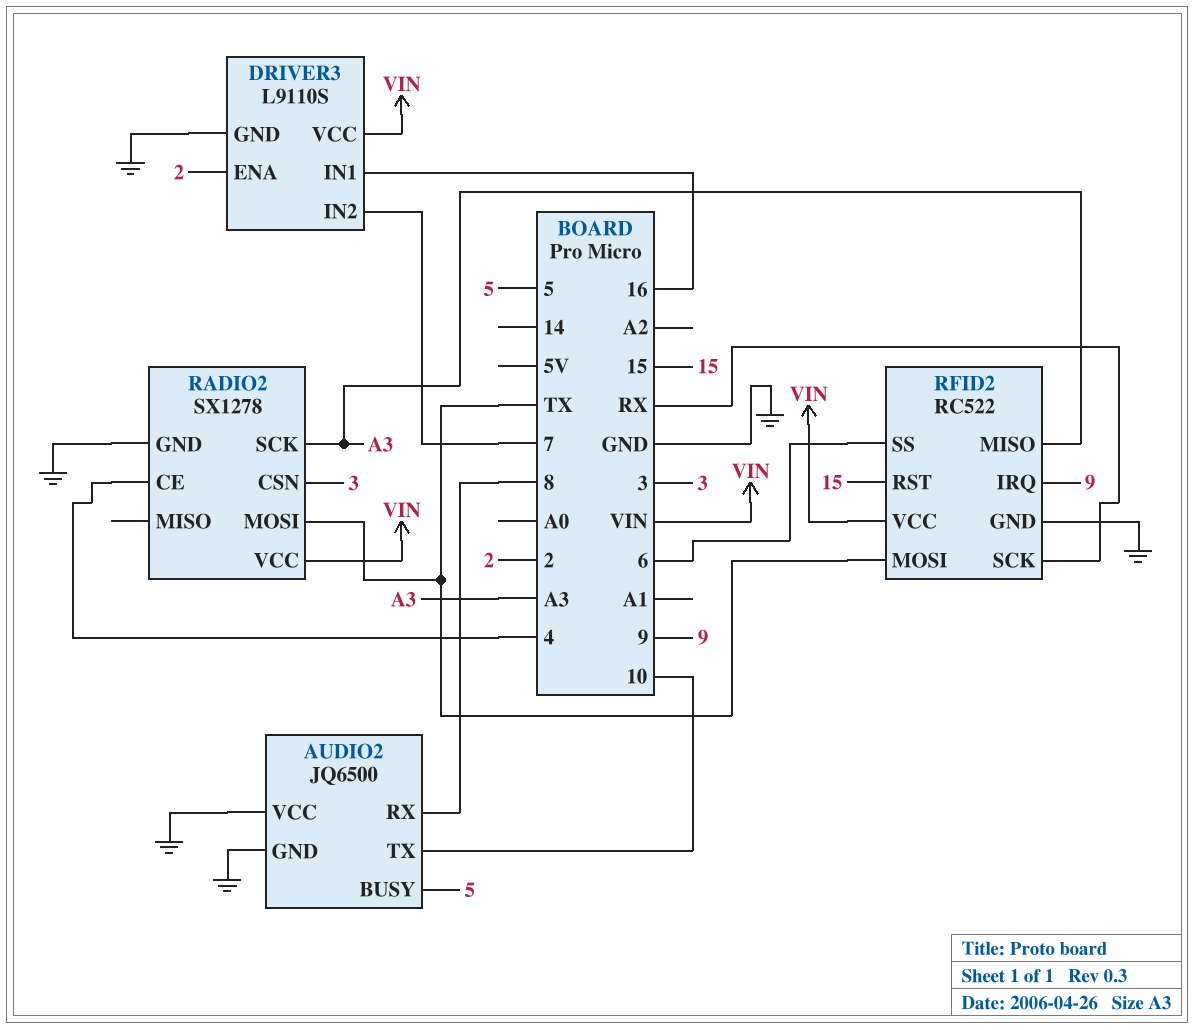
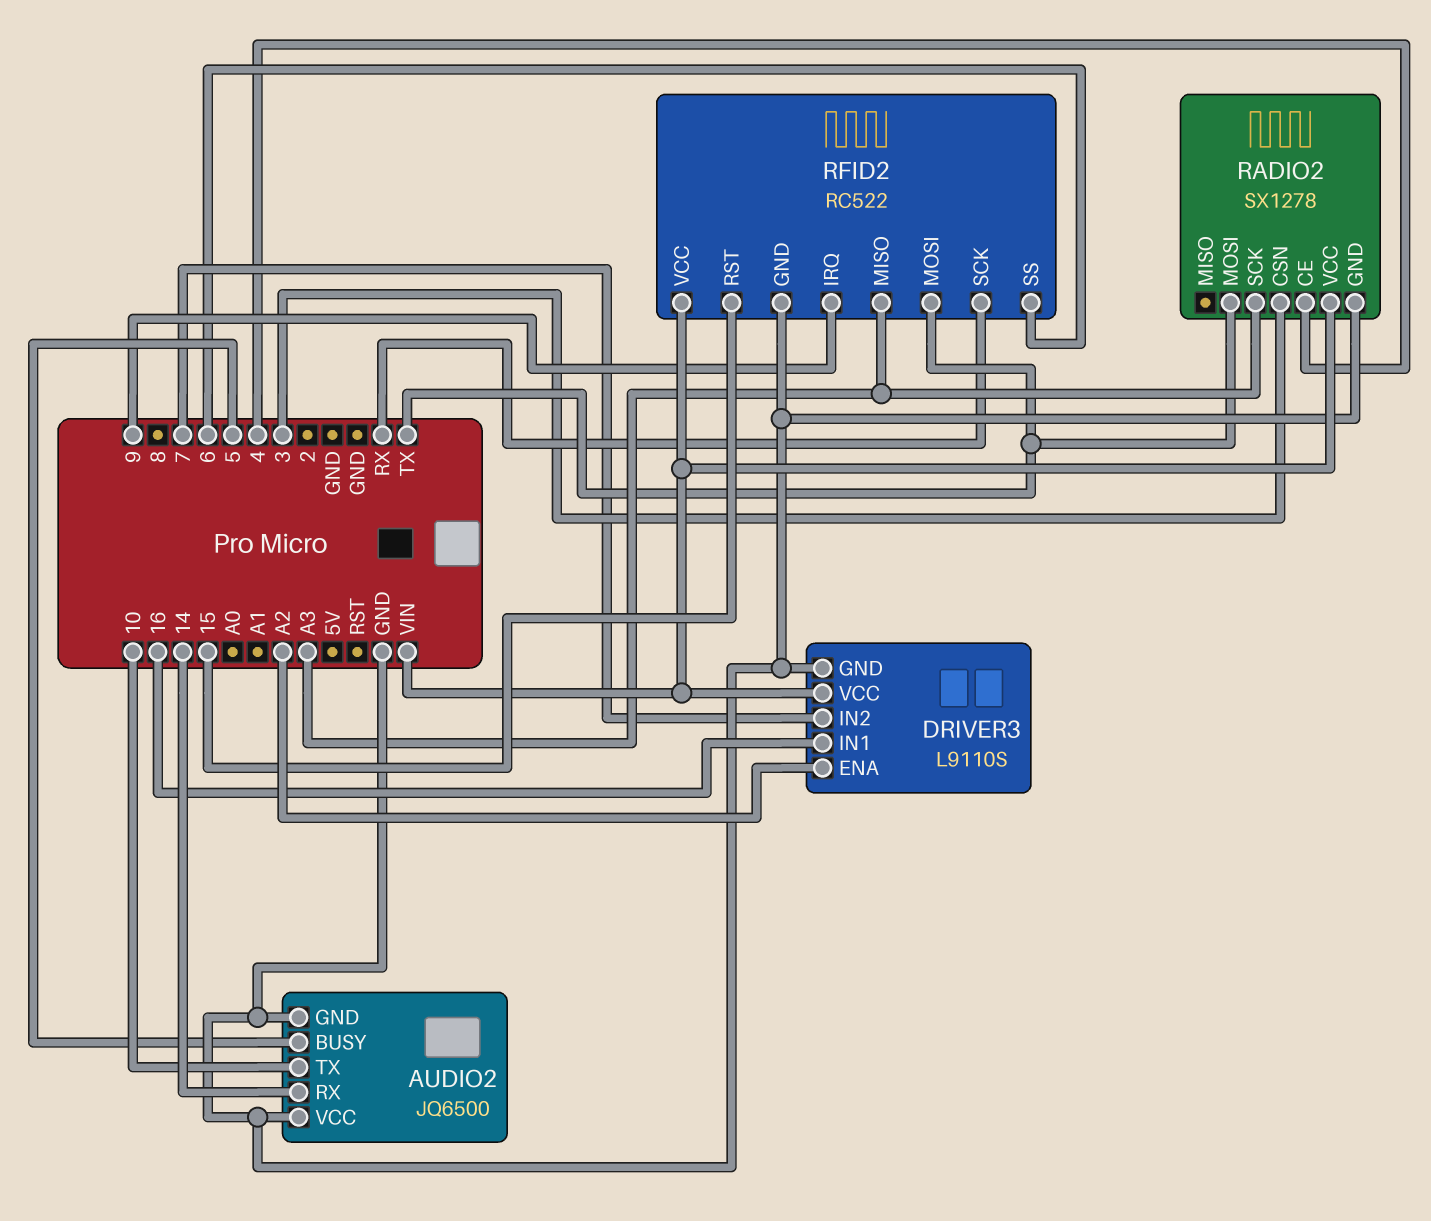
AUDIO2 pin RX: 8 -> 14
DRIVER3 pin ENA: 2 -> A2

